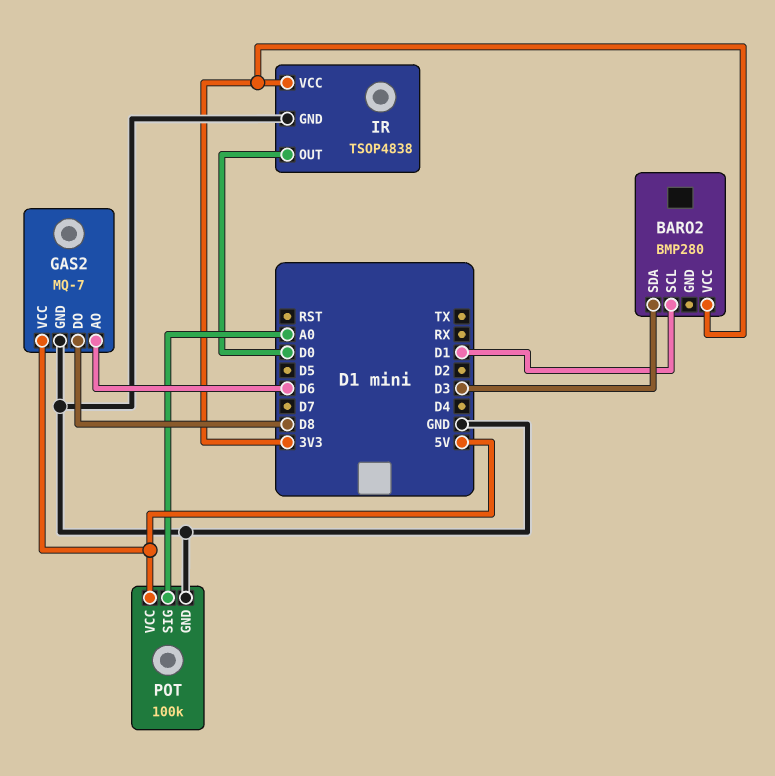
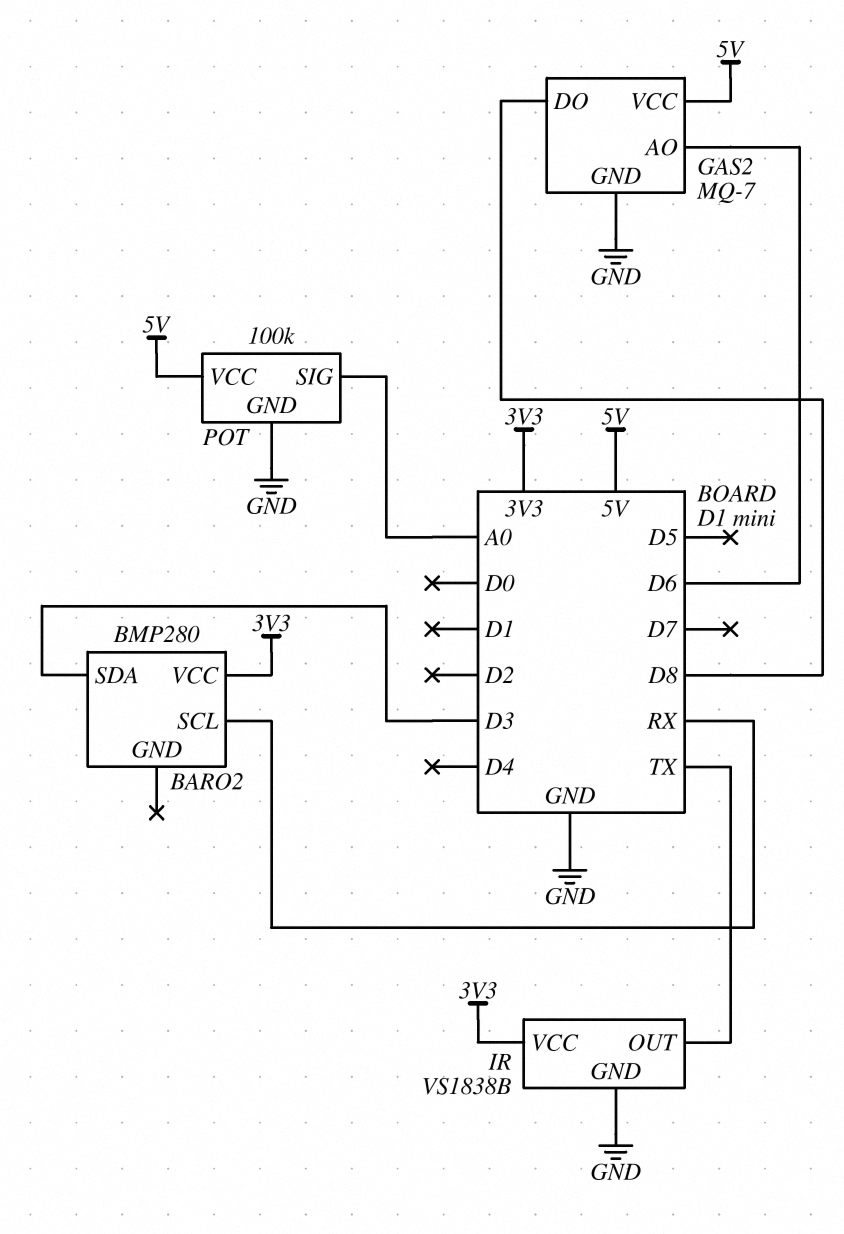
BARO2 pin SCL: D1 -> RX
IR: TSOP4838 -> VS1838B
IR pin OUT: D0 -> TX

